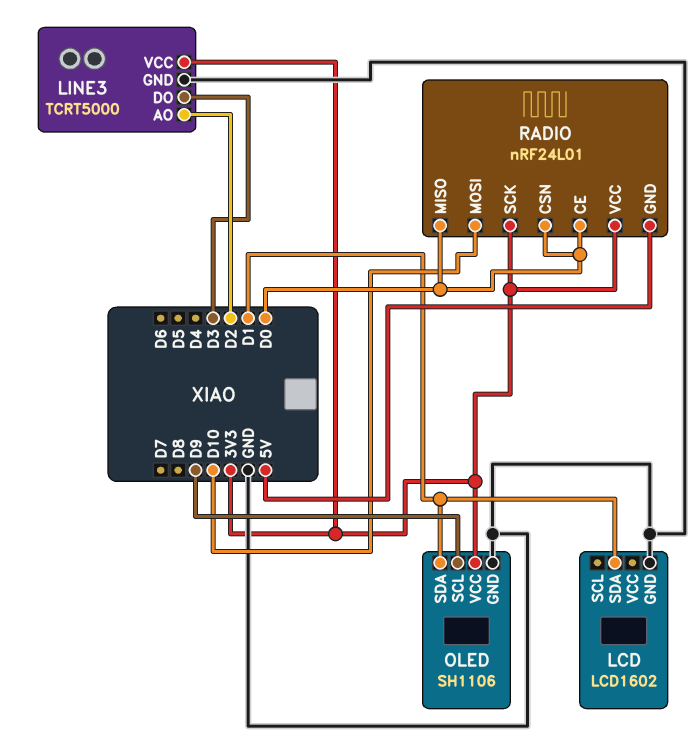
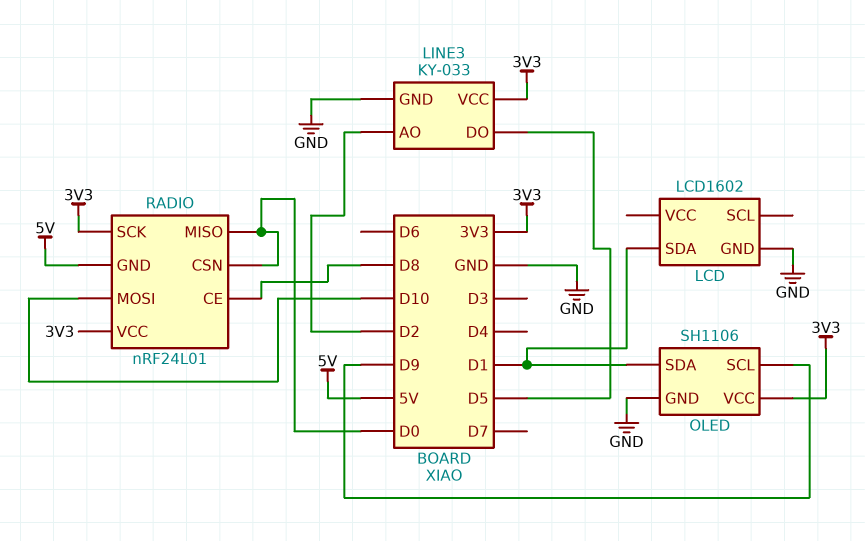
LINE3: TCRT5000 -> KY-033
LINE3 pin DO: D3 -> D5
RADIO pin CE: D0 -> D8

